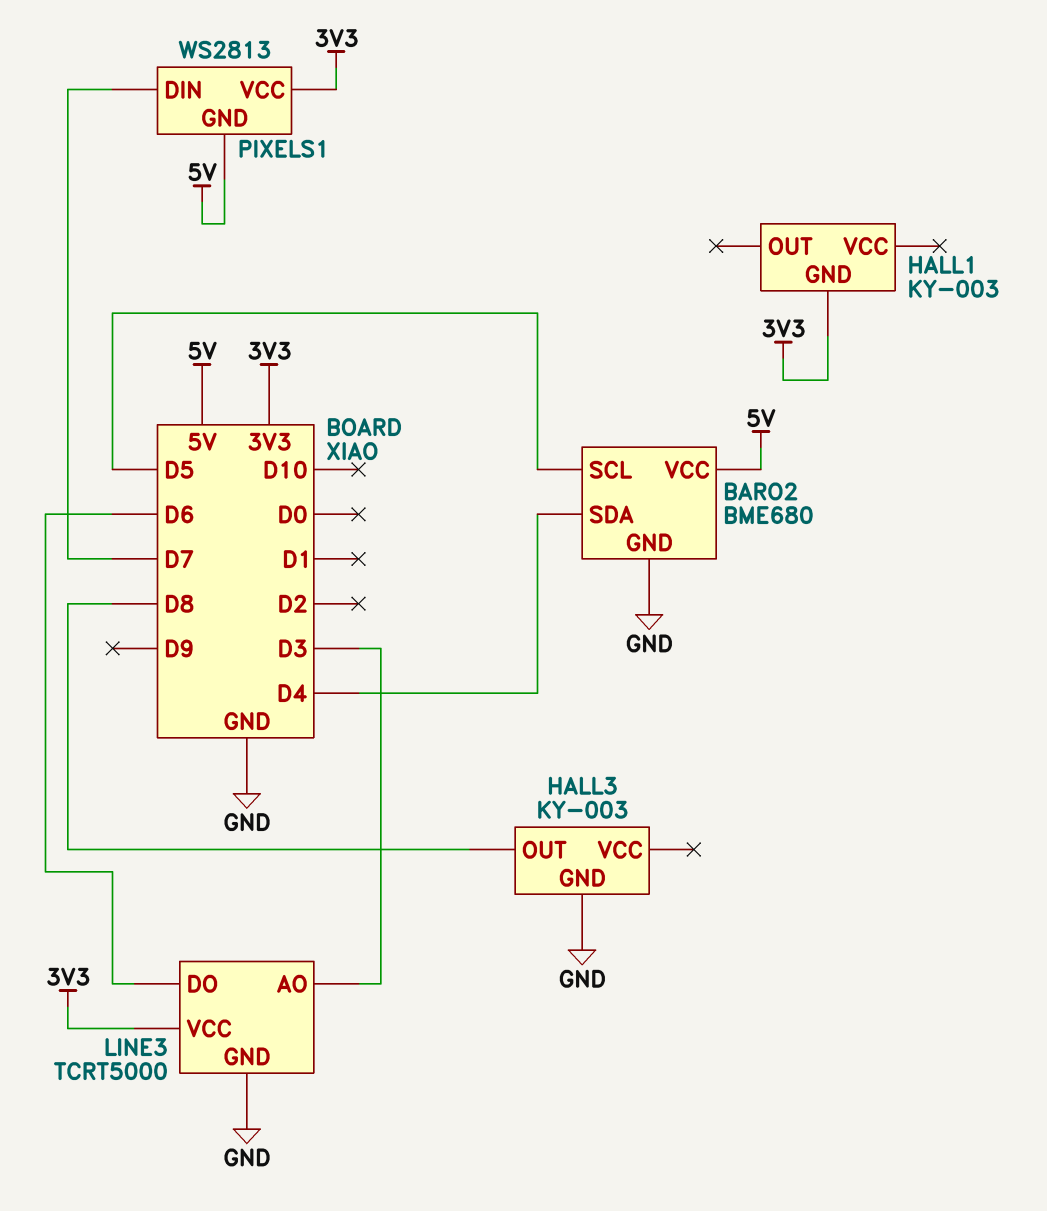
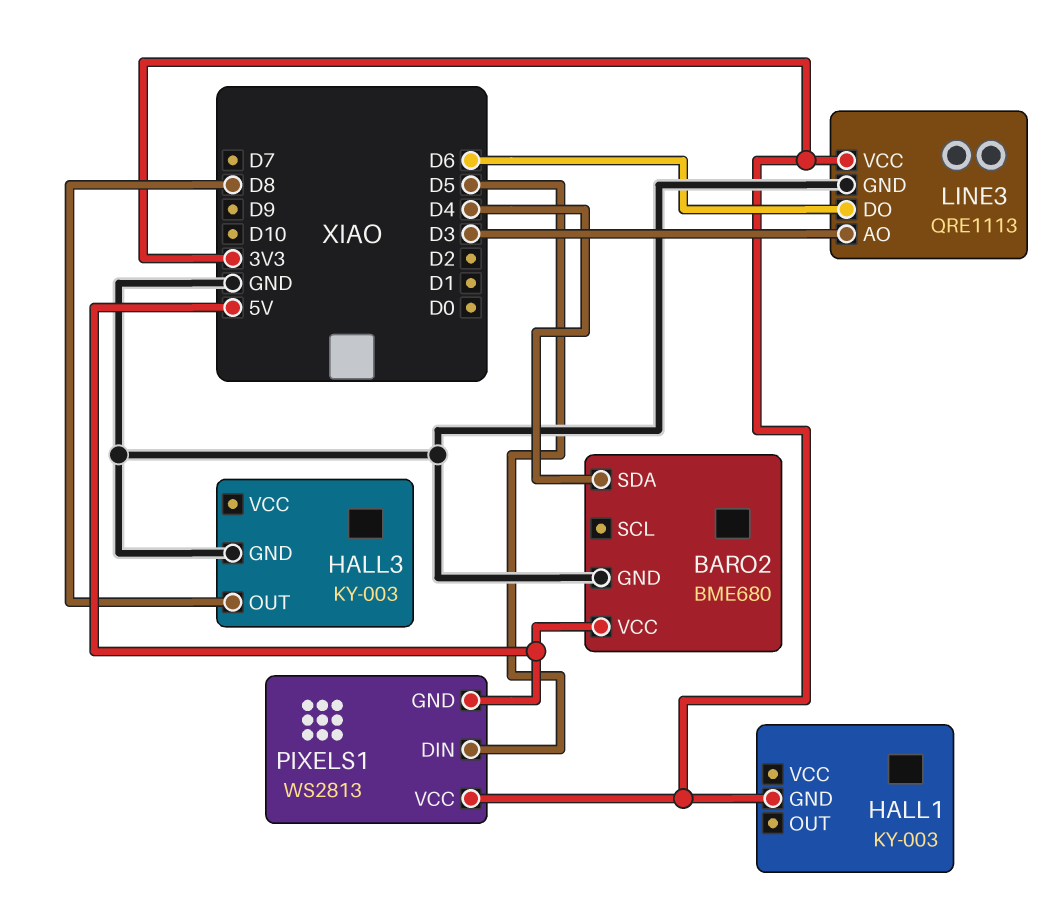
BARO2 pin SCL: D5 -> none
LINE3: TCRT5000 -> QRE1113
PIXELS1 pin DIN: D7 -> D5

